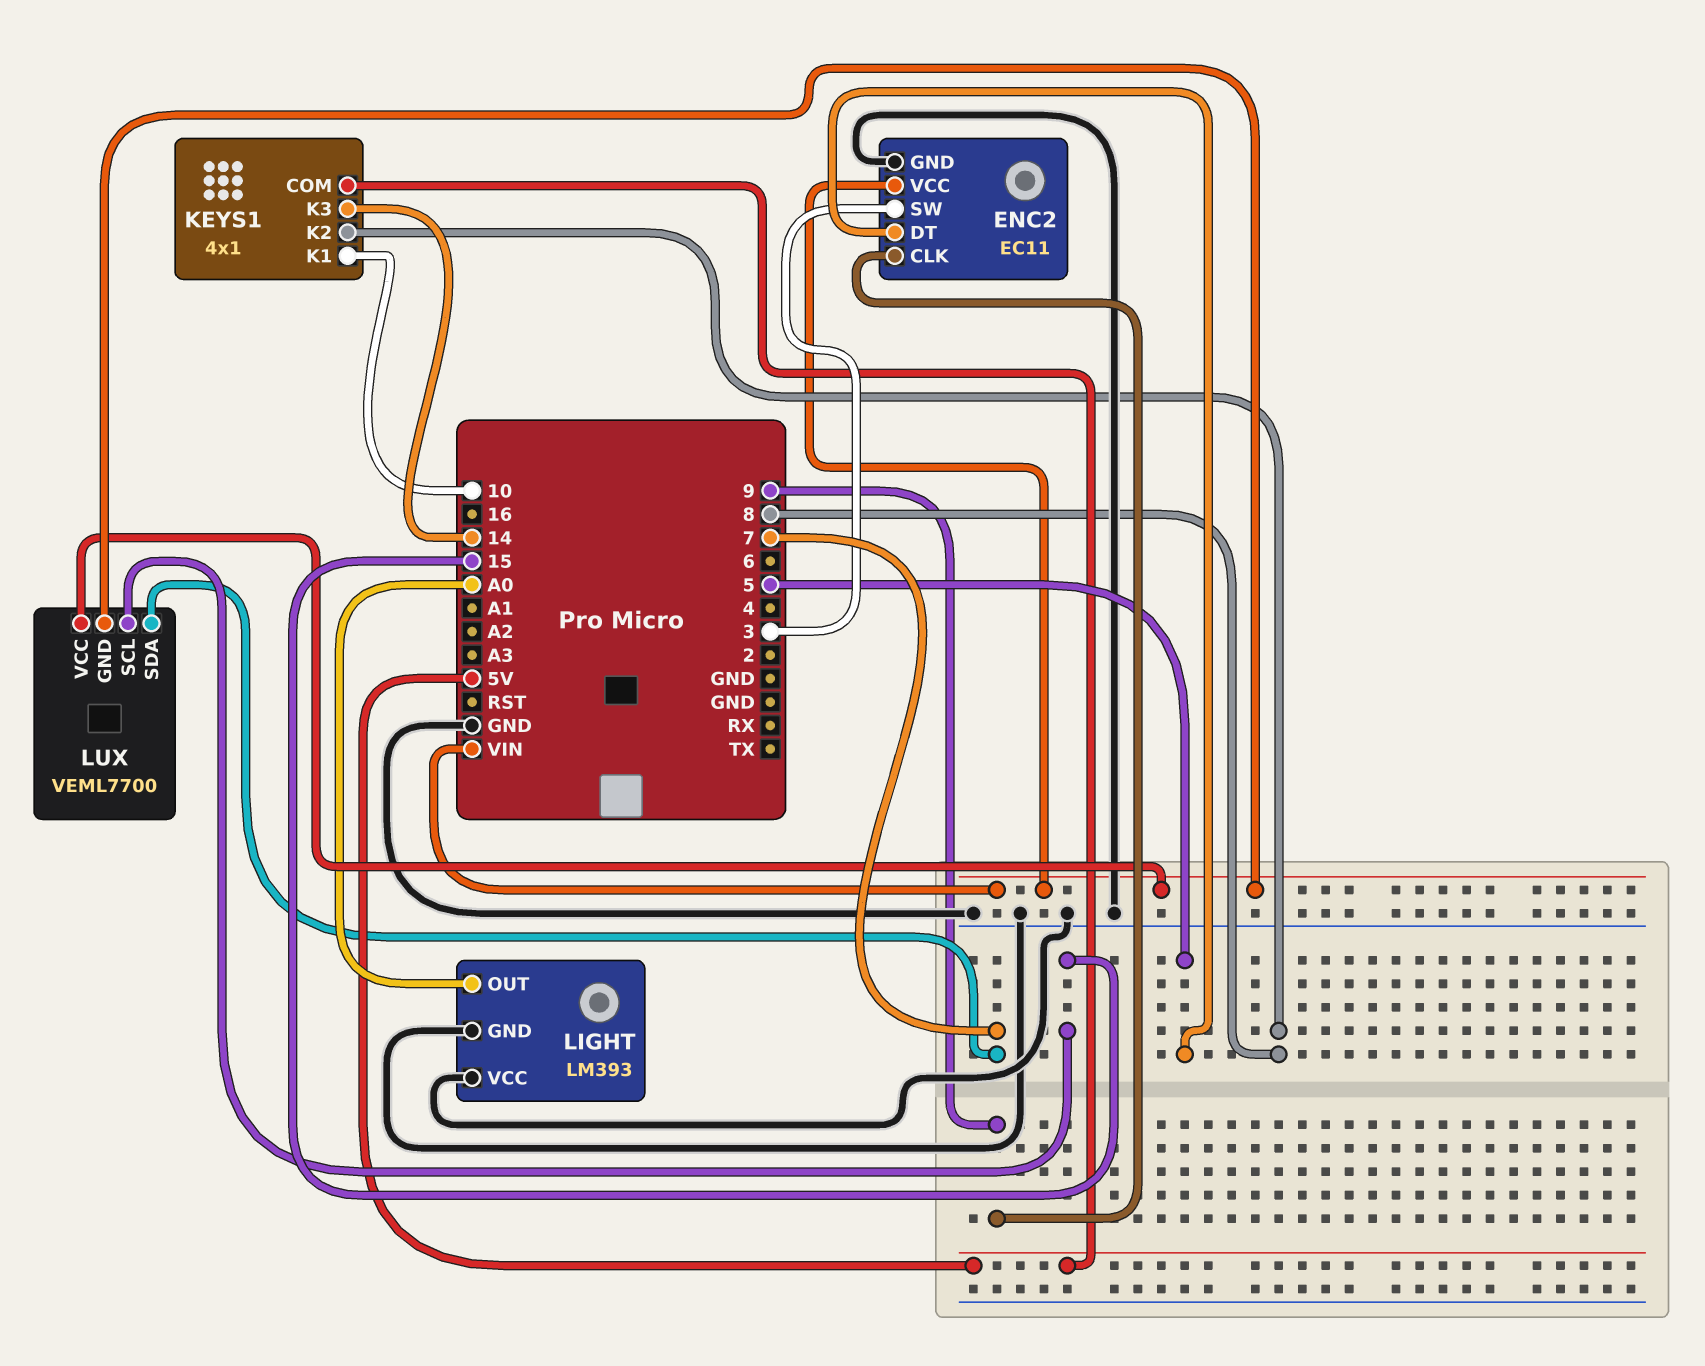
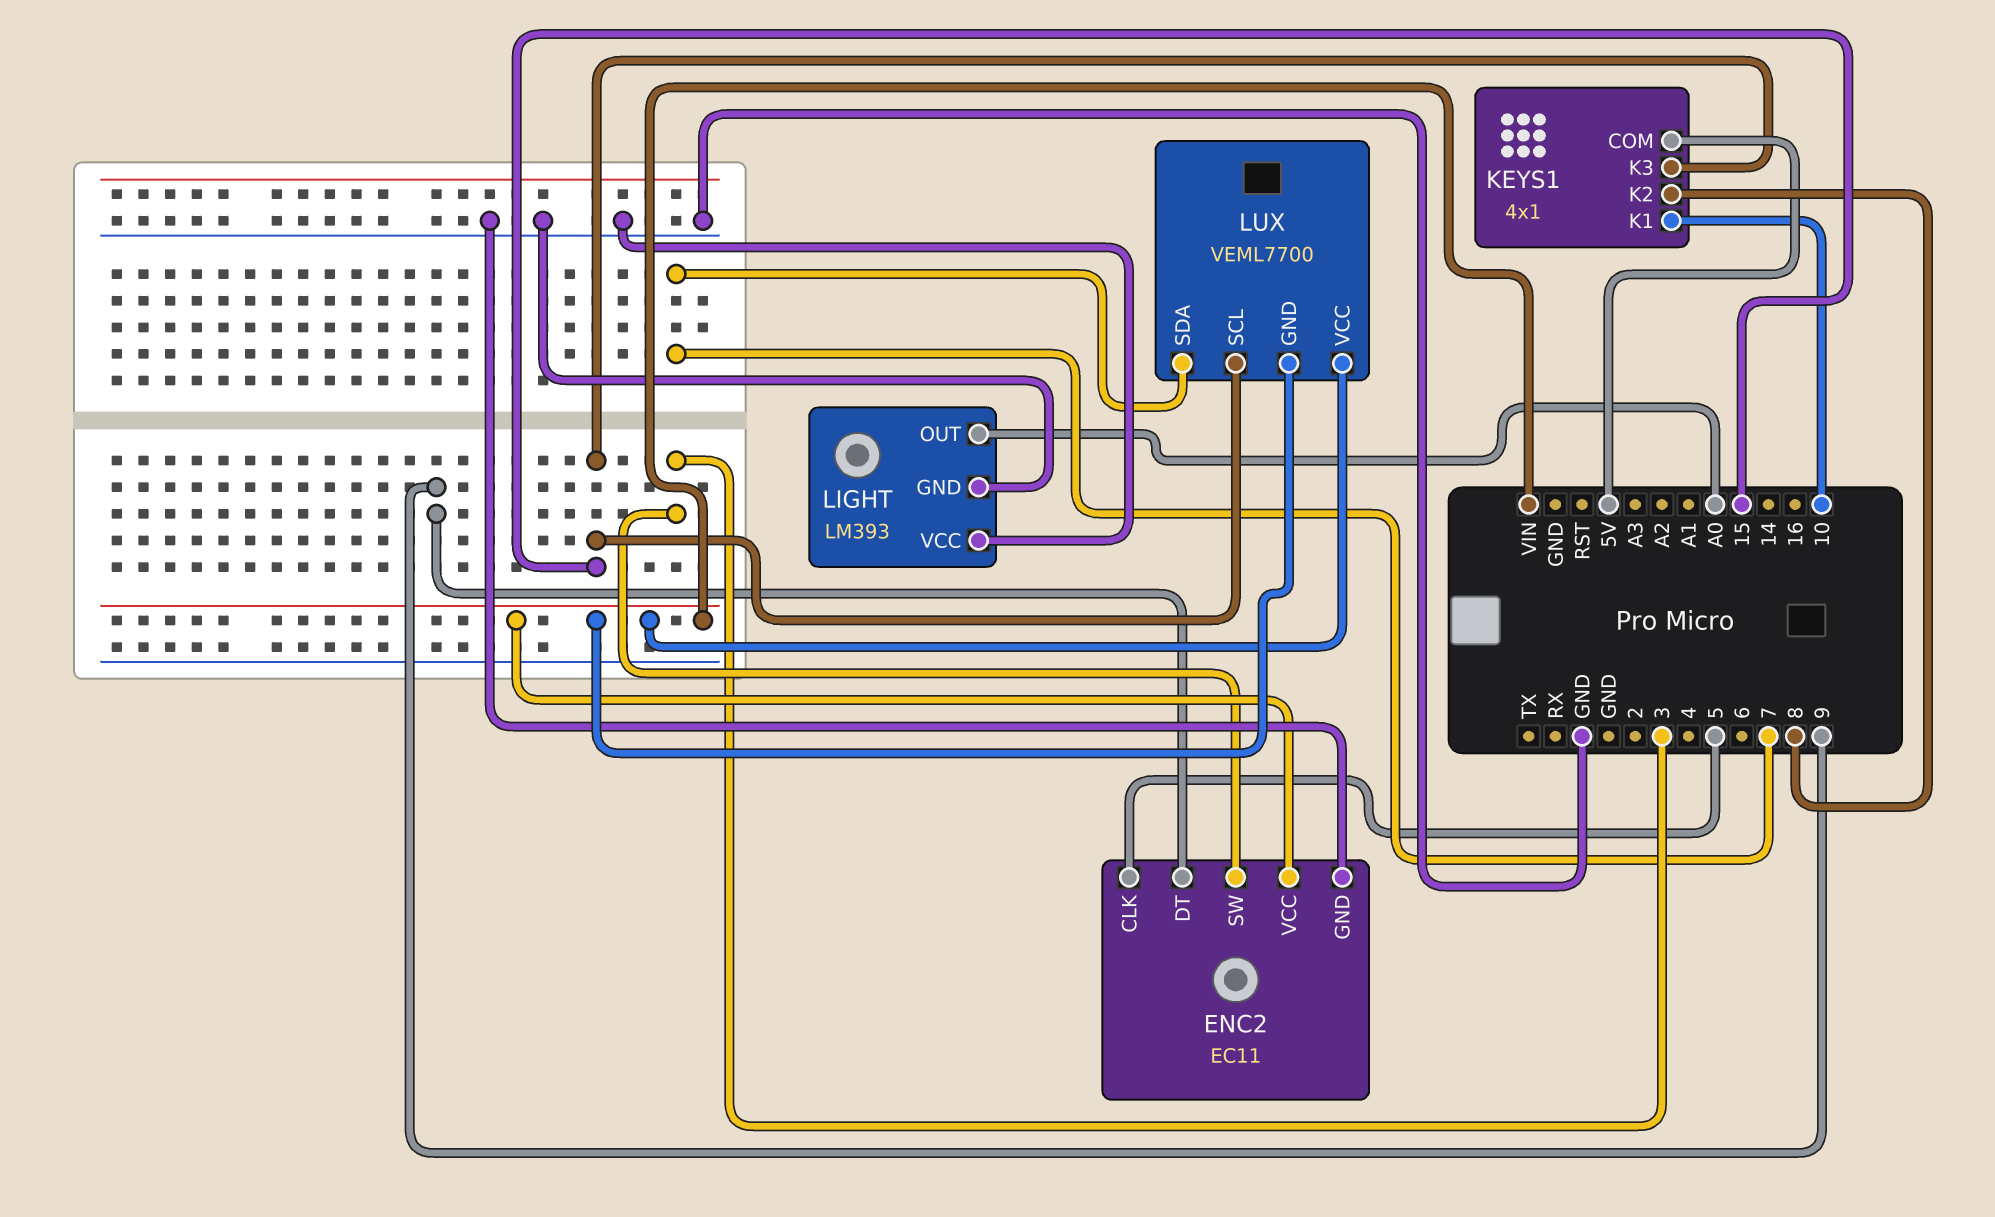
ENC2 pin CLK: 9 -> 5
ENC2 pin DT: 5 -> 9
KEYS1 pin K3: 14 -> 15

